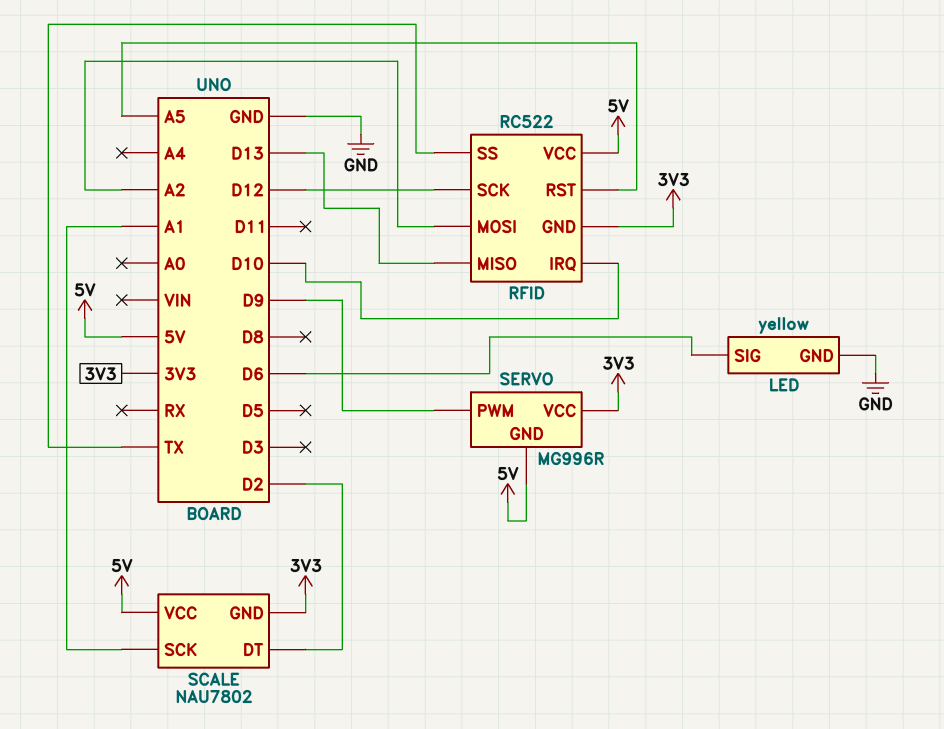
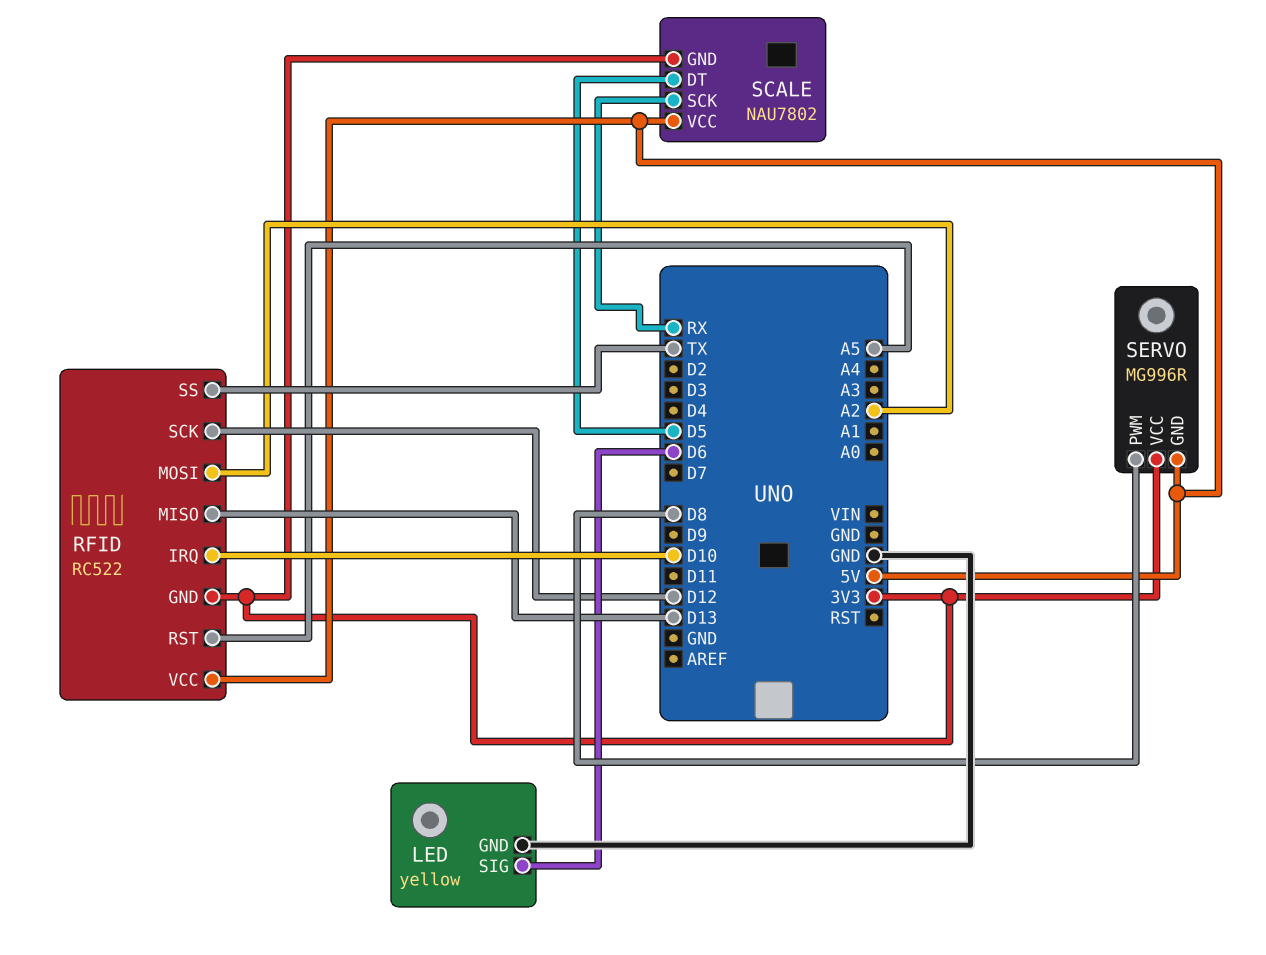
SCALE pin DT: D2 -> D5
SCALE pin SCK: A1 -> RX
SERVO pin PWM: D9 -> D8

